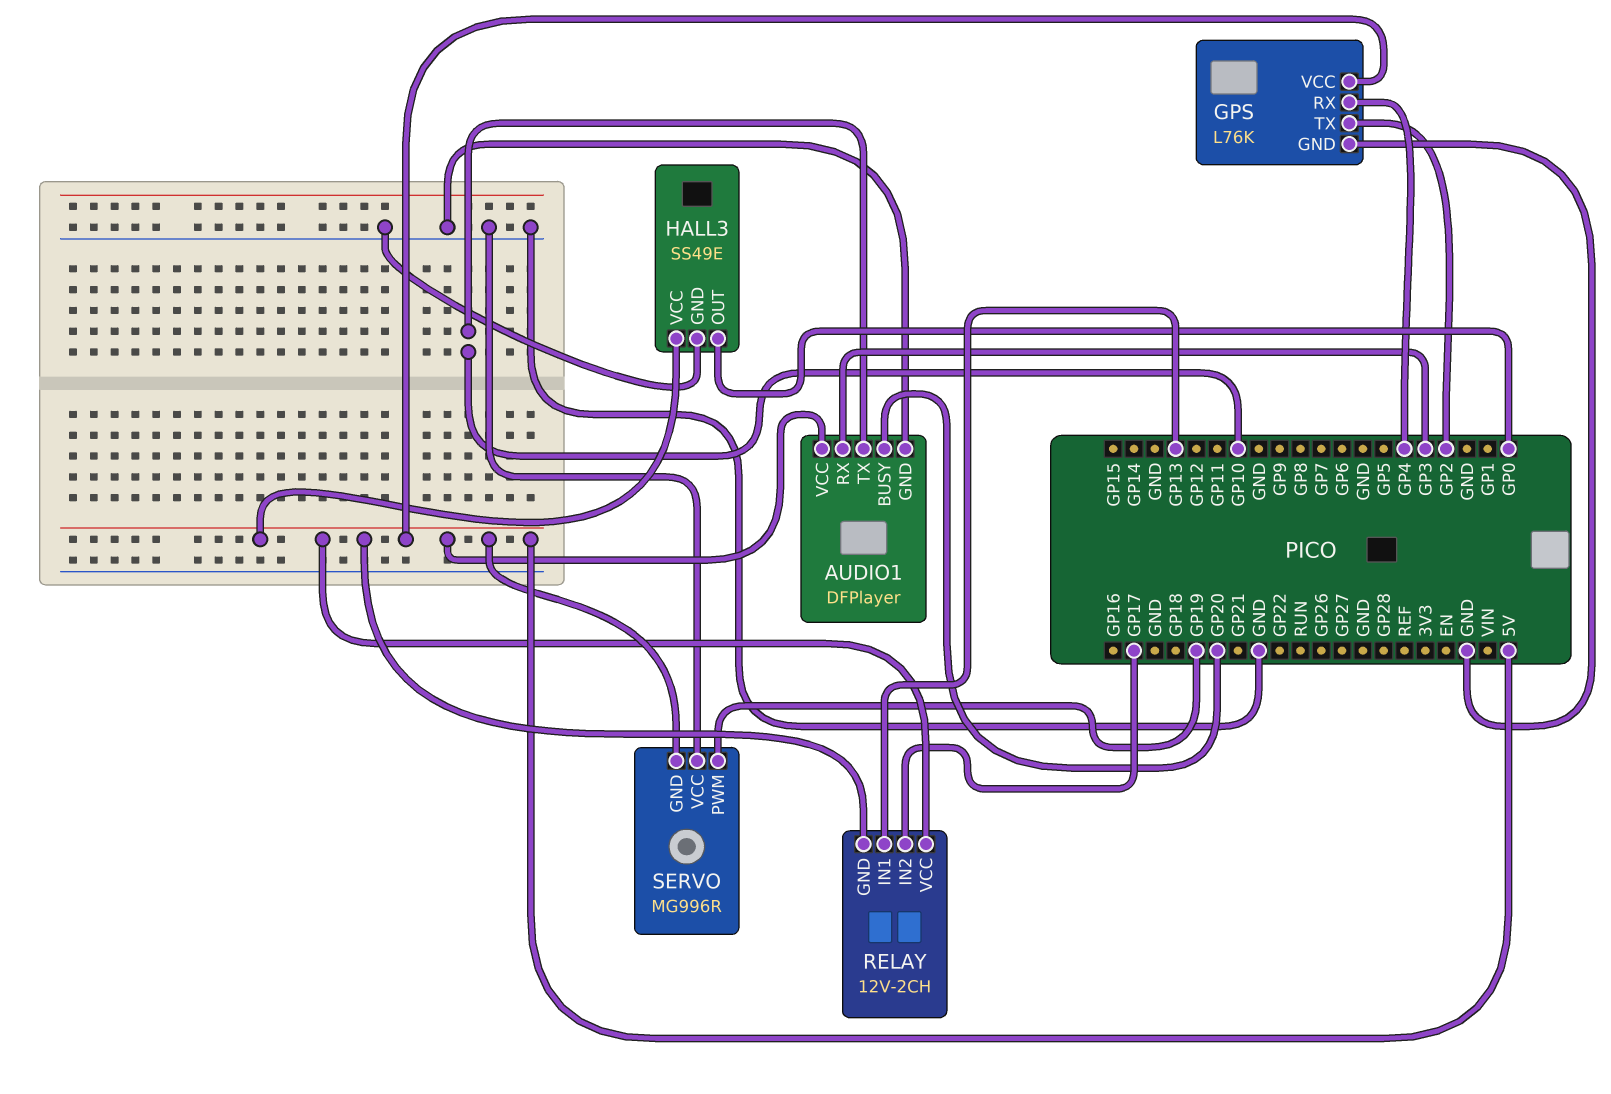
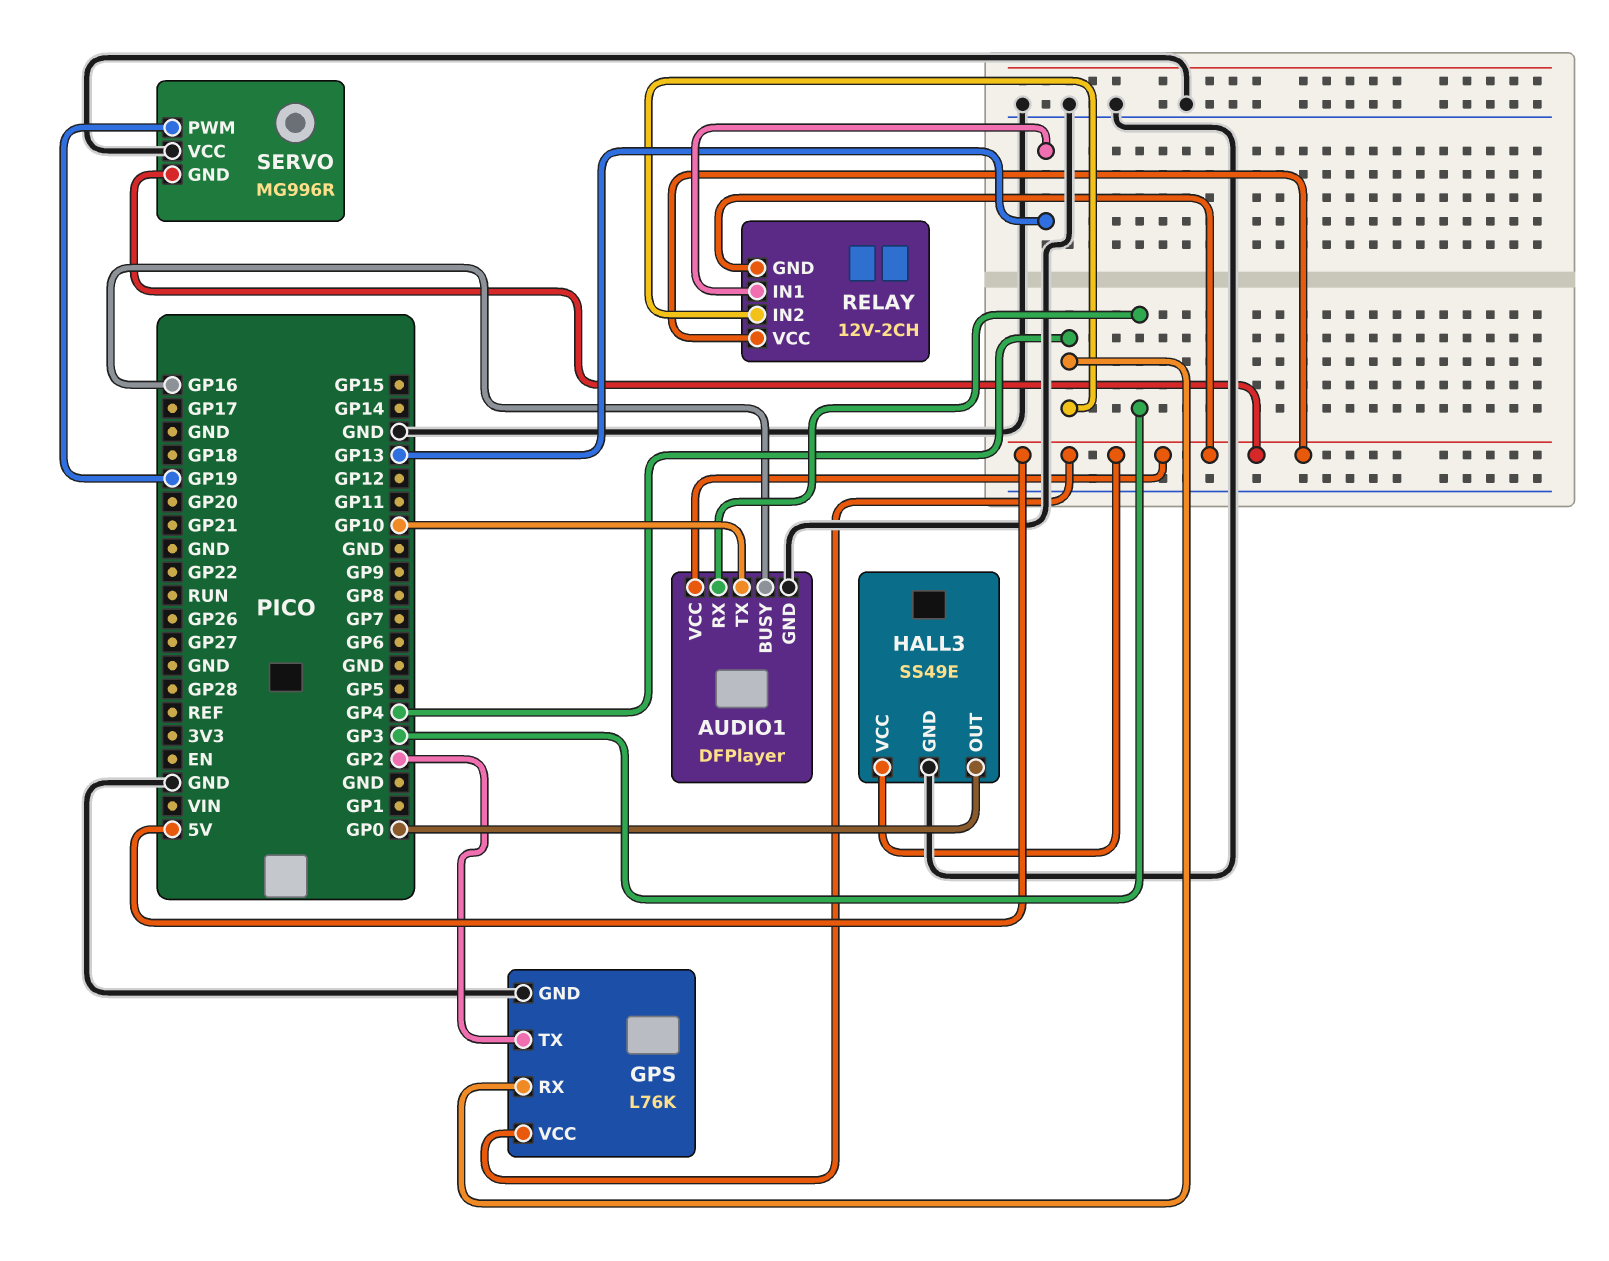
AUDIO1 pin BUSY: GP20 -> GP16
RELAY pin IN2: GP17 -> GP4

